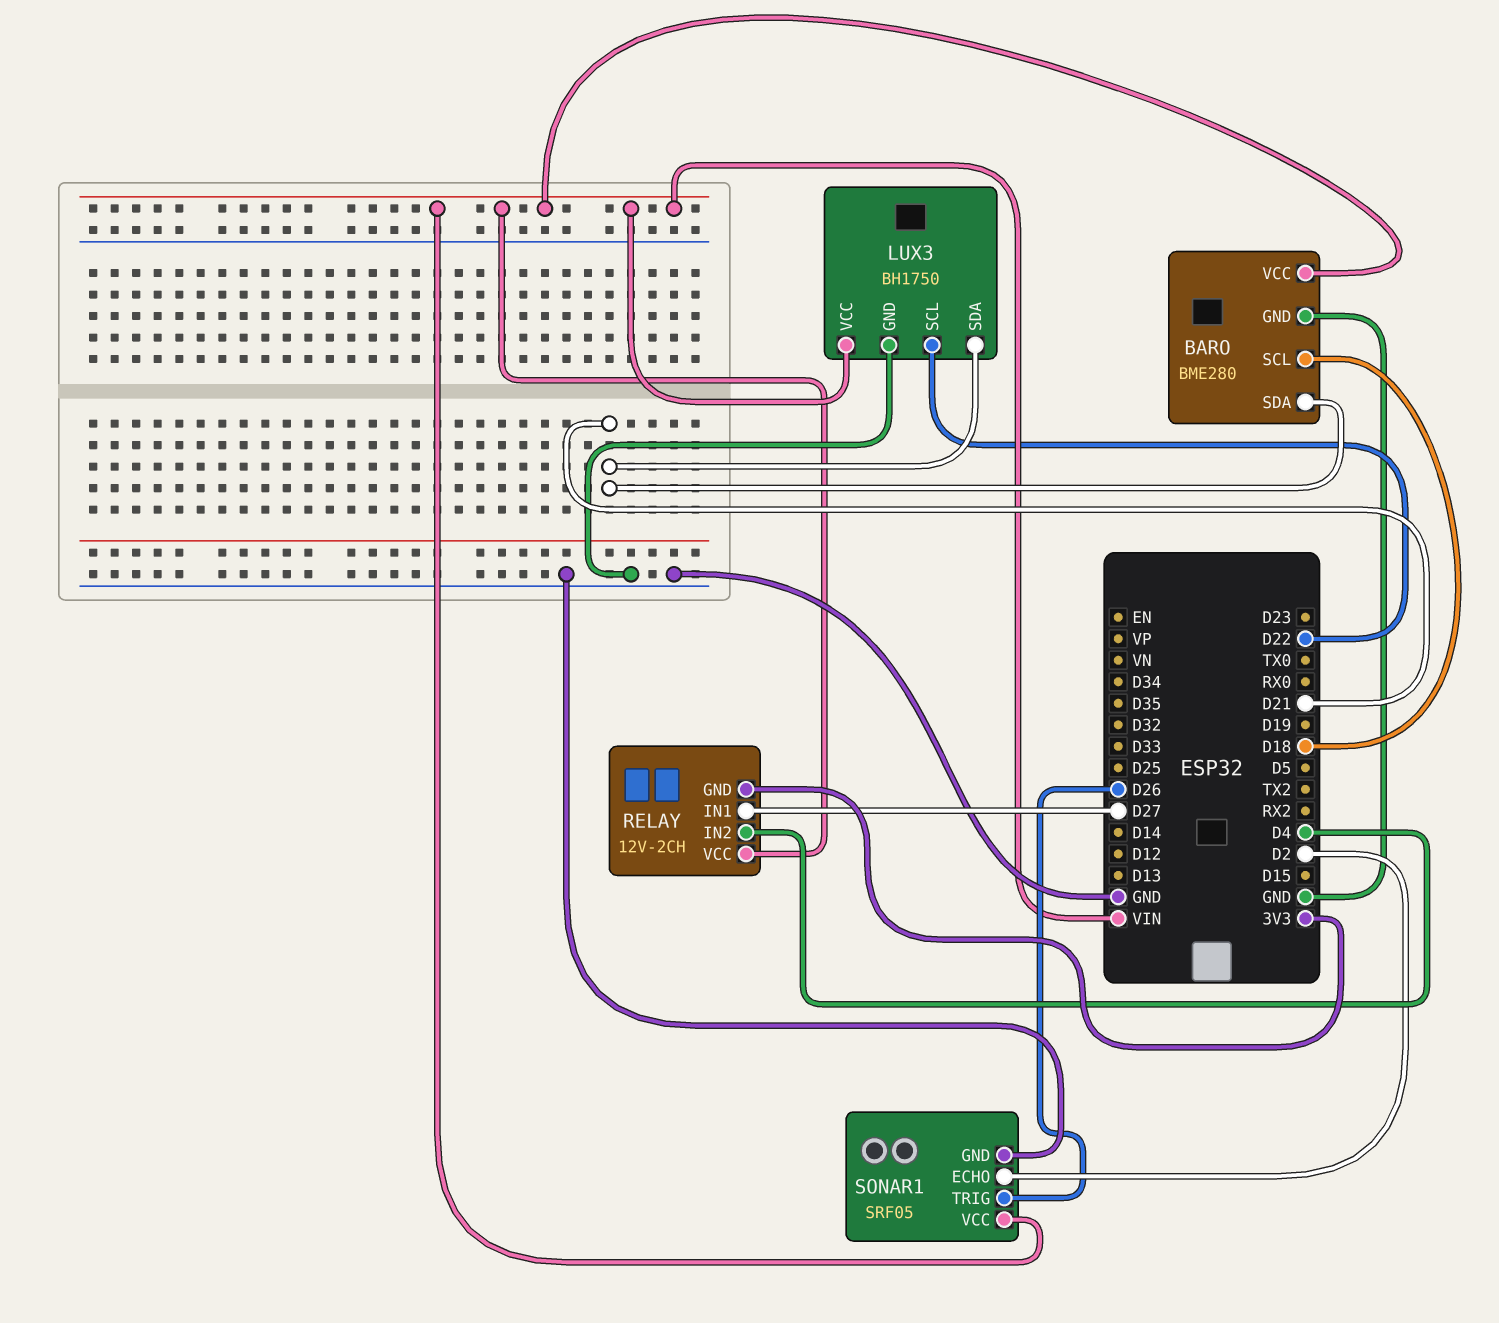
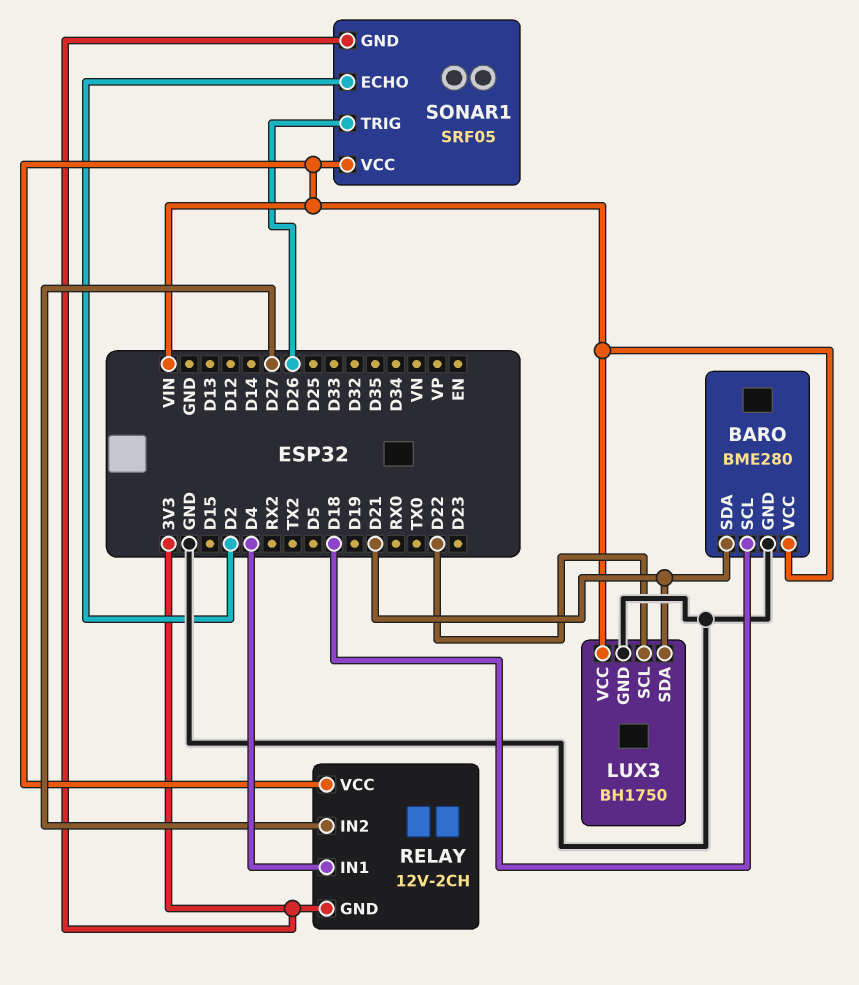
RELAY pin IN1: D27 -> D4
RELAY pin IN2: D4 -> D27
SONAR1 pin GND: GND -> 3V3

